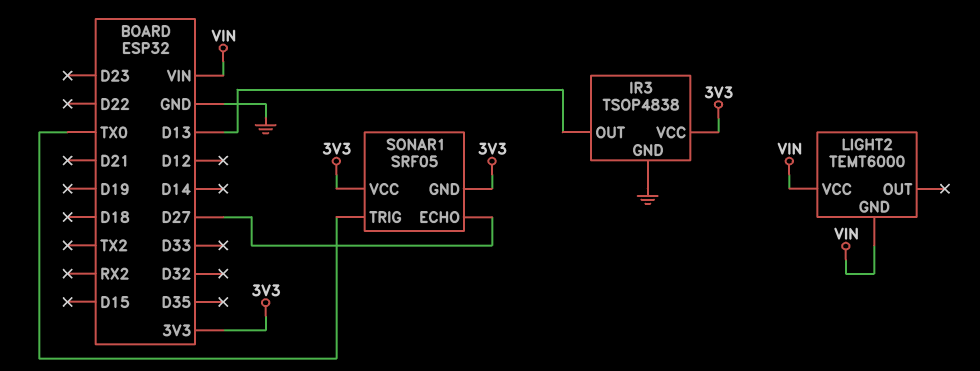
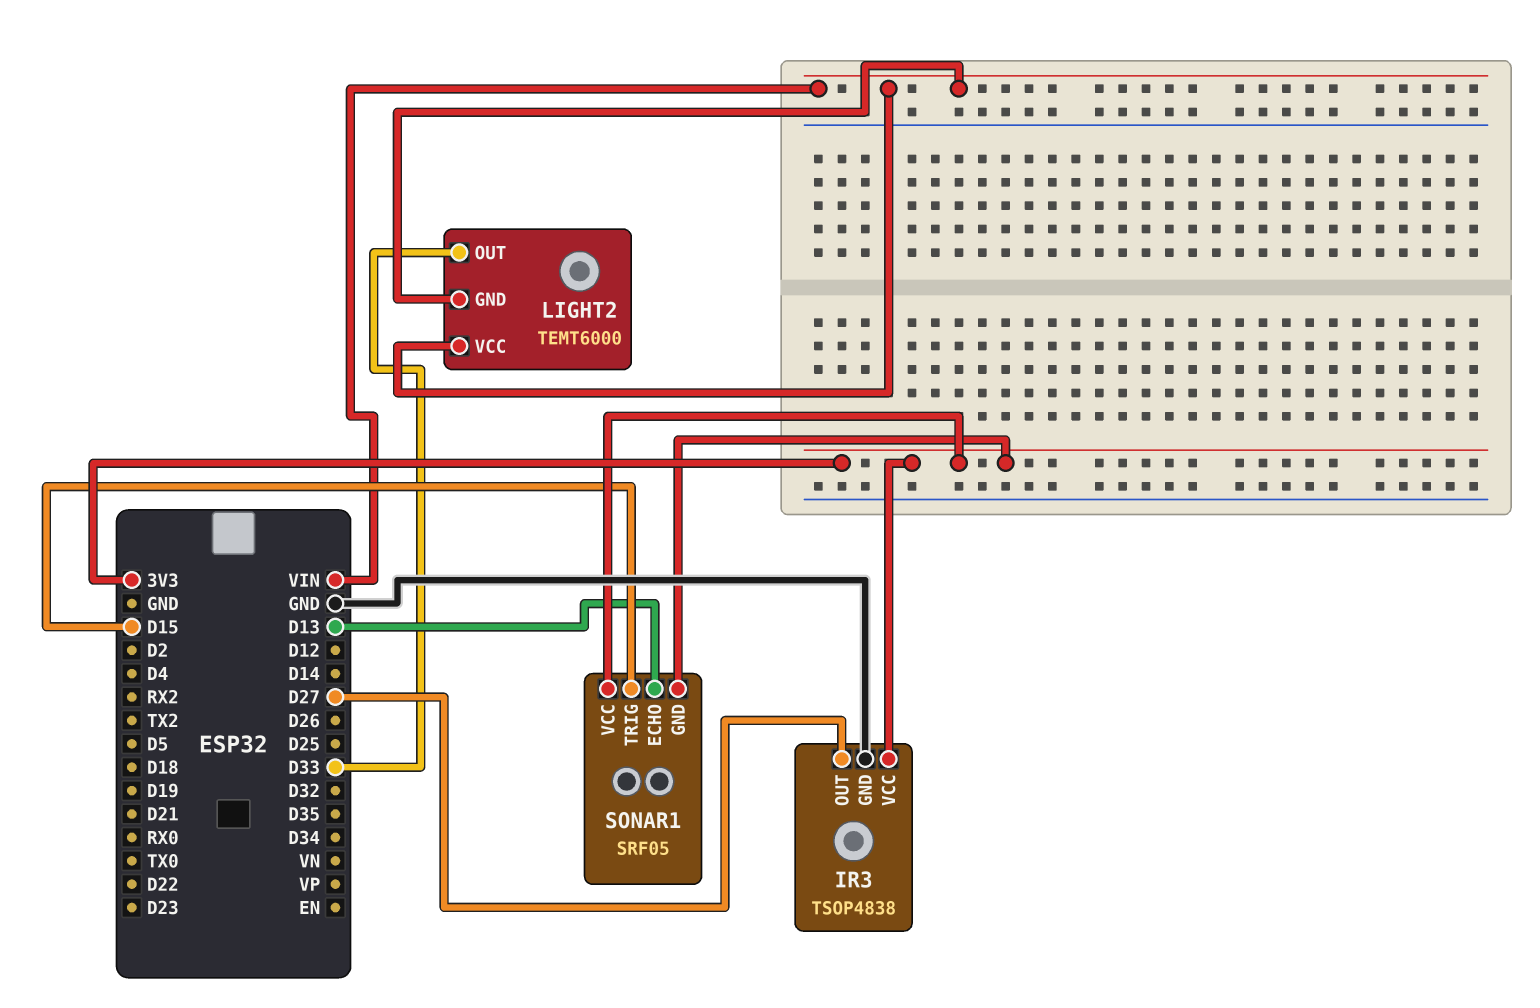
IR3 pin OUT: D13 -> D27
LIGHT2 pin OUT: none -> D33
SONAR1 pin ECHO: D27 -> D13
SONAR1 pin TRIG: TX0 -> D15

